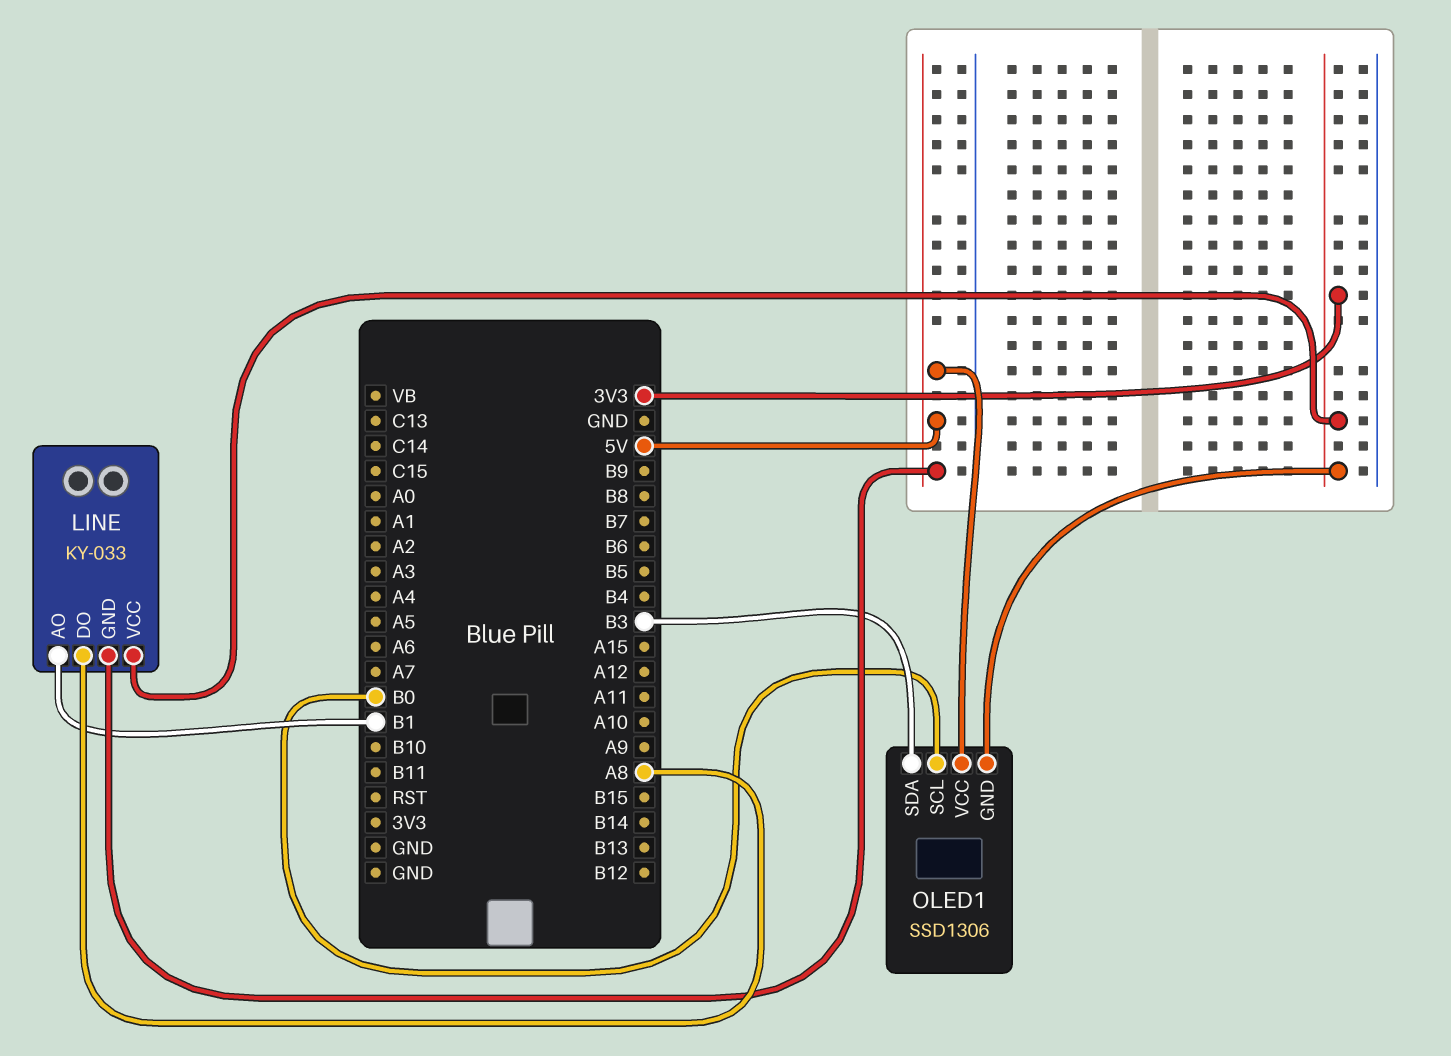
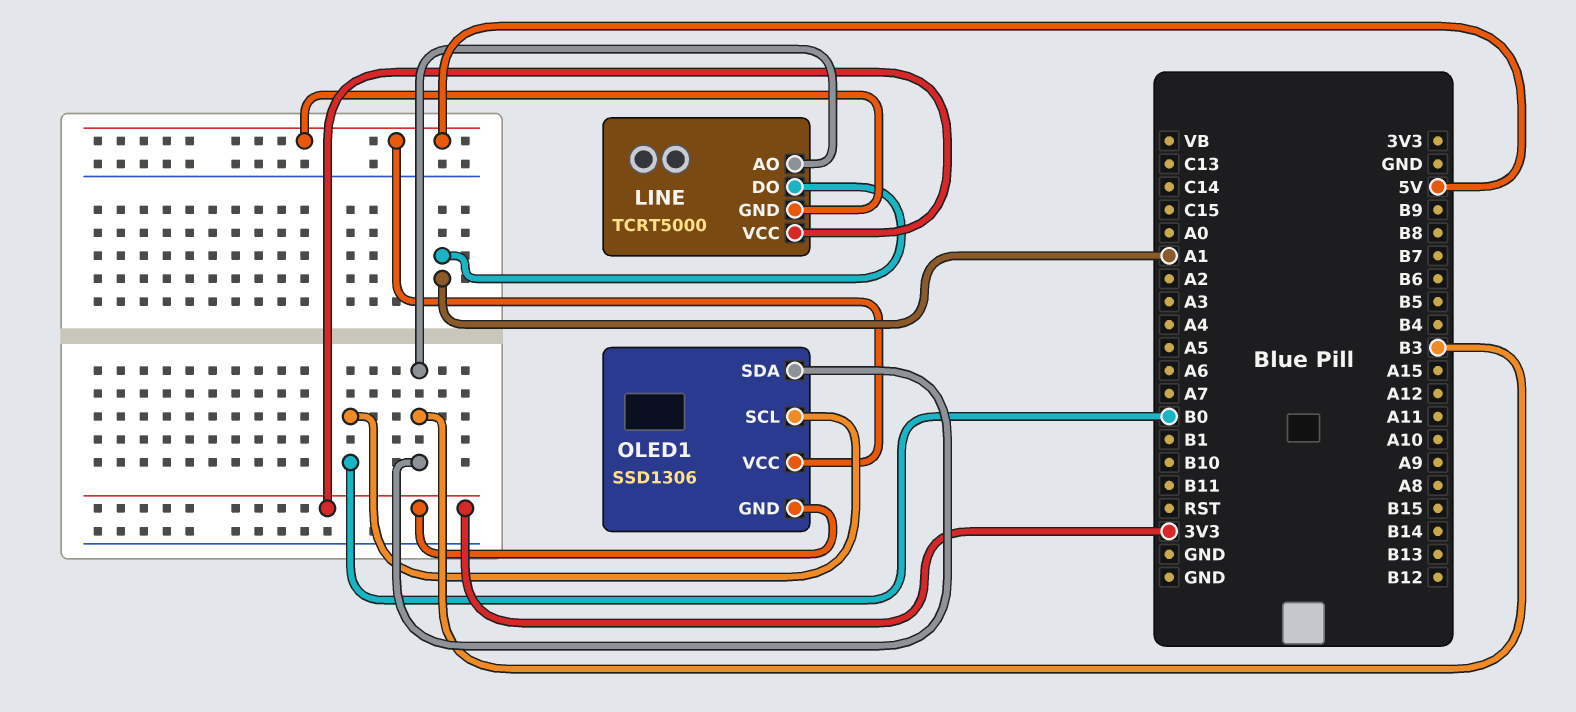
LINE: KY-033 -> TCRT5000
LINE pin AO: B1 -> B3
LINE pin DO: A8 -> A1

